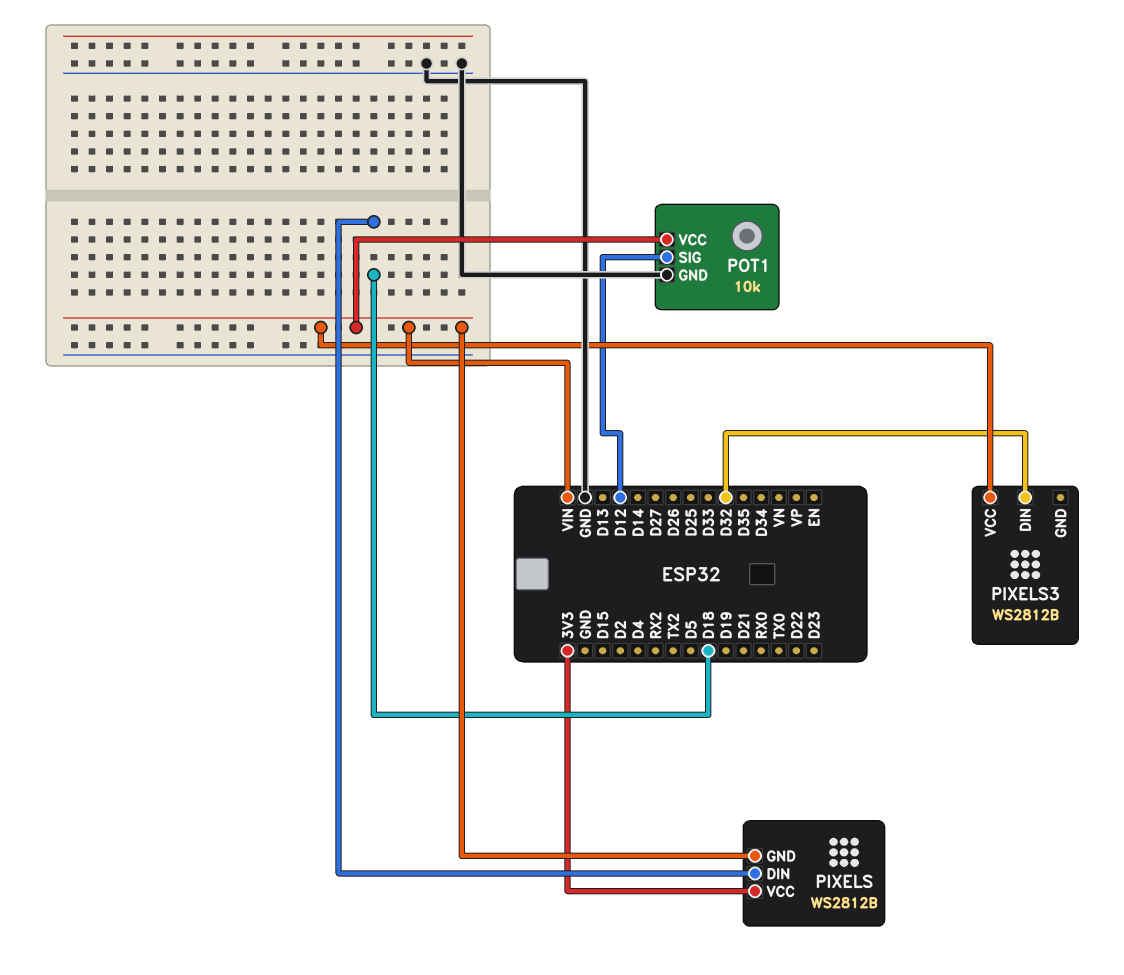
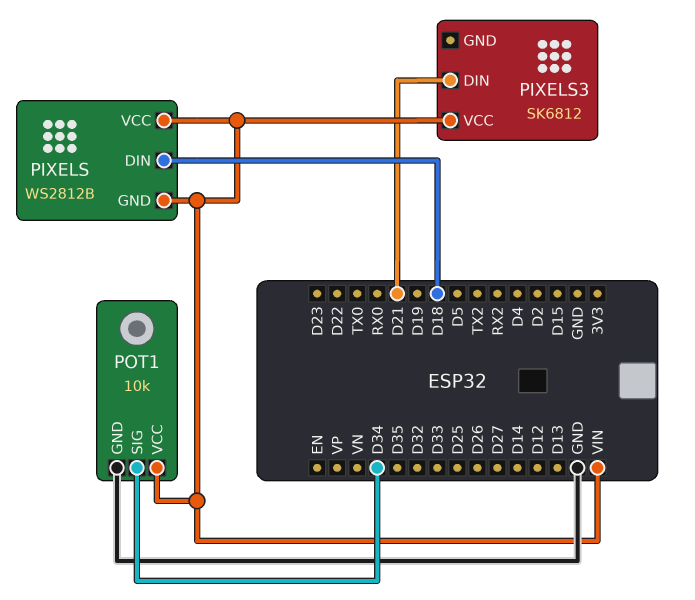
PIXELS pin VCC: 3V3 -> VIN
PIXELS3: WS2812B -> SK6812
PIXELS3 pin DIN: D32 -> D21
POT1 pin SIG: D12 -> D34

